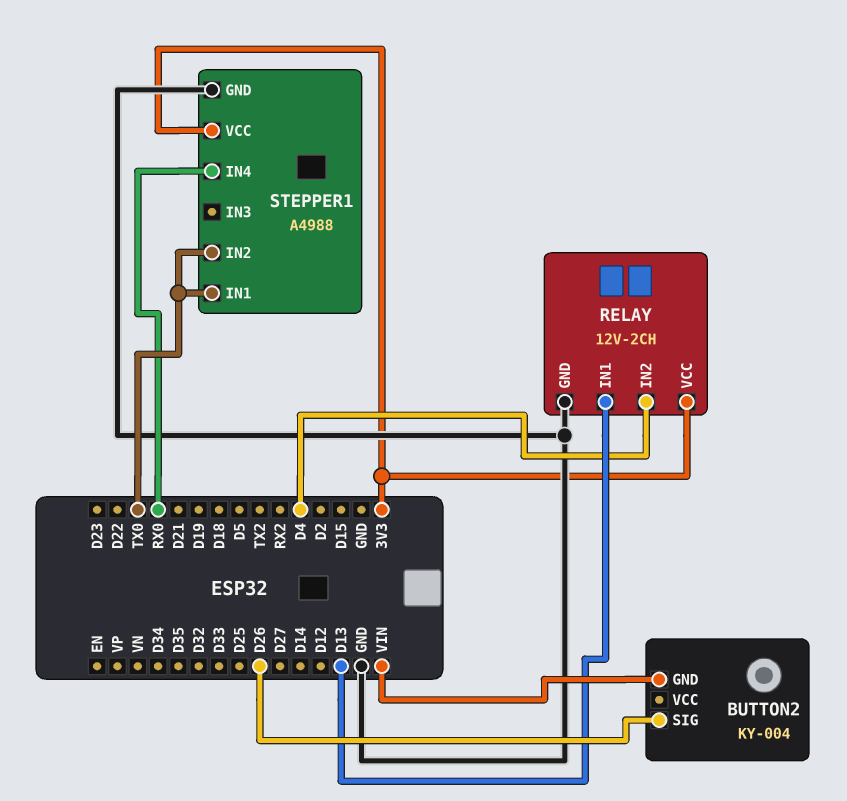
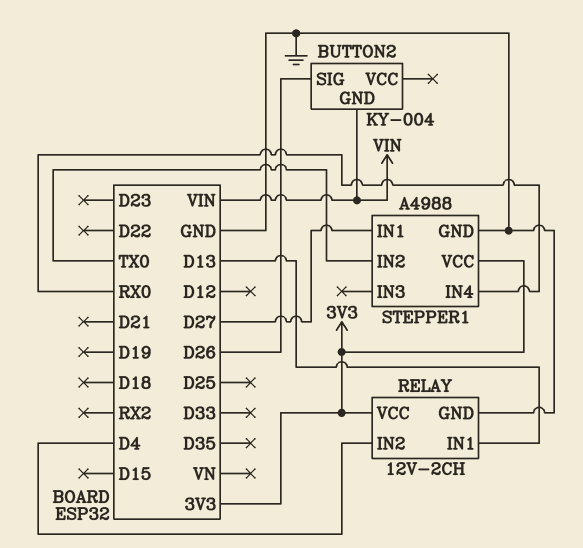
STEPPER1 pin IN1: TX0 -> D27

